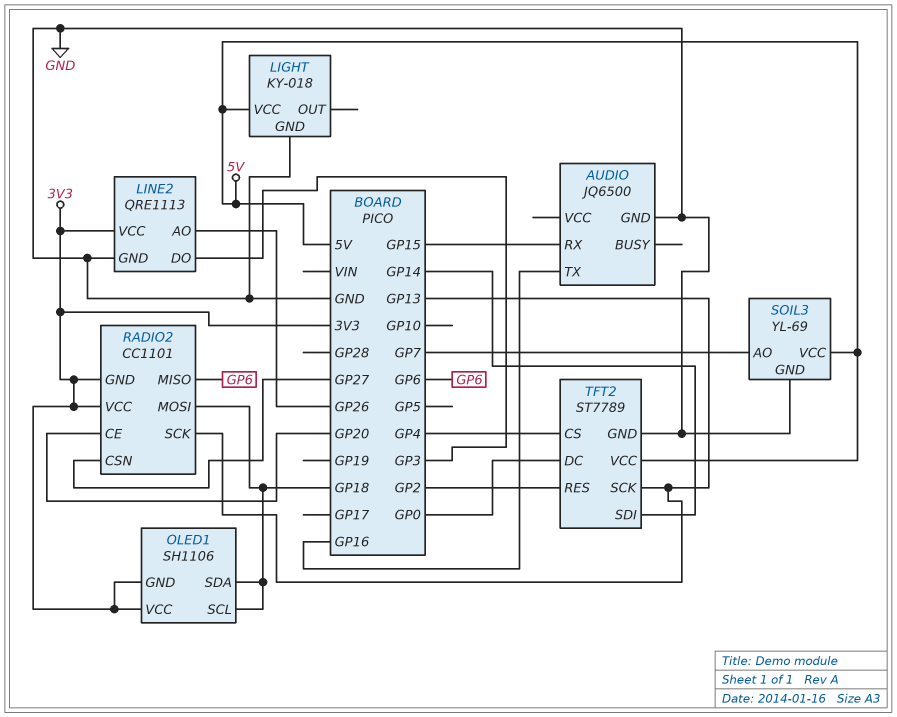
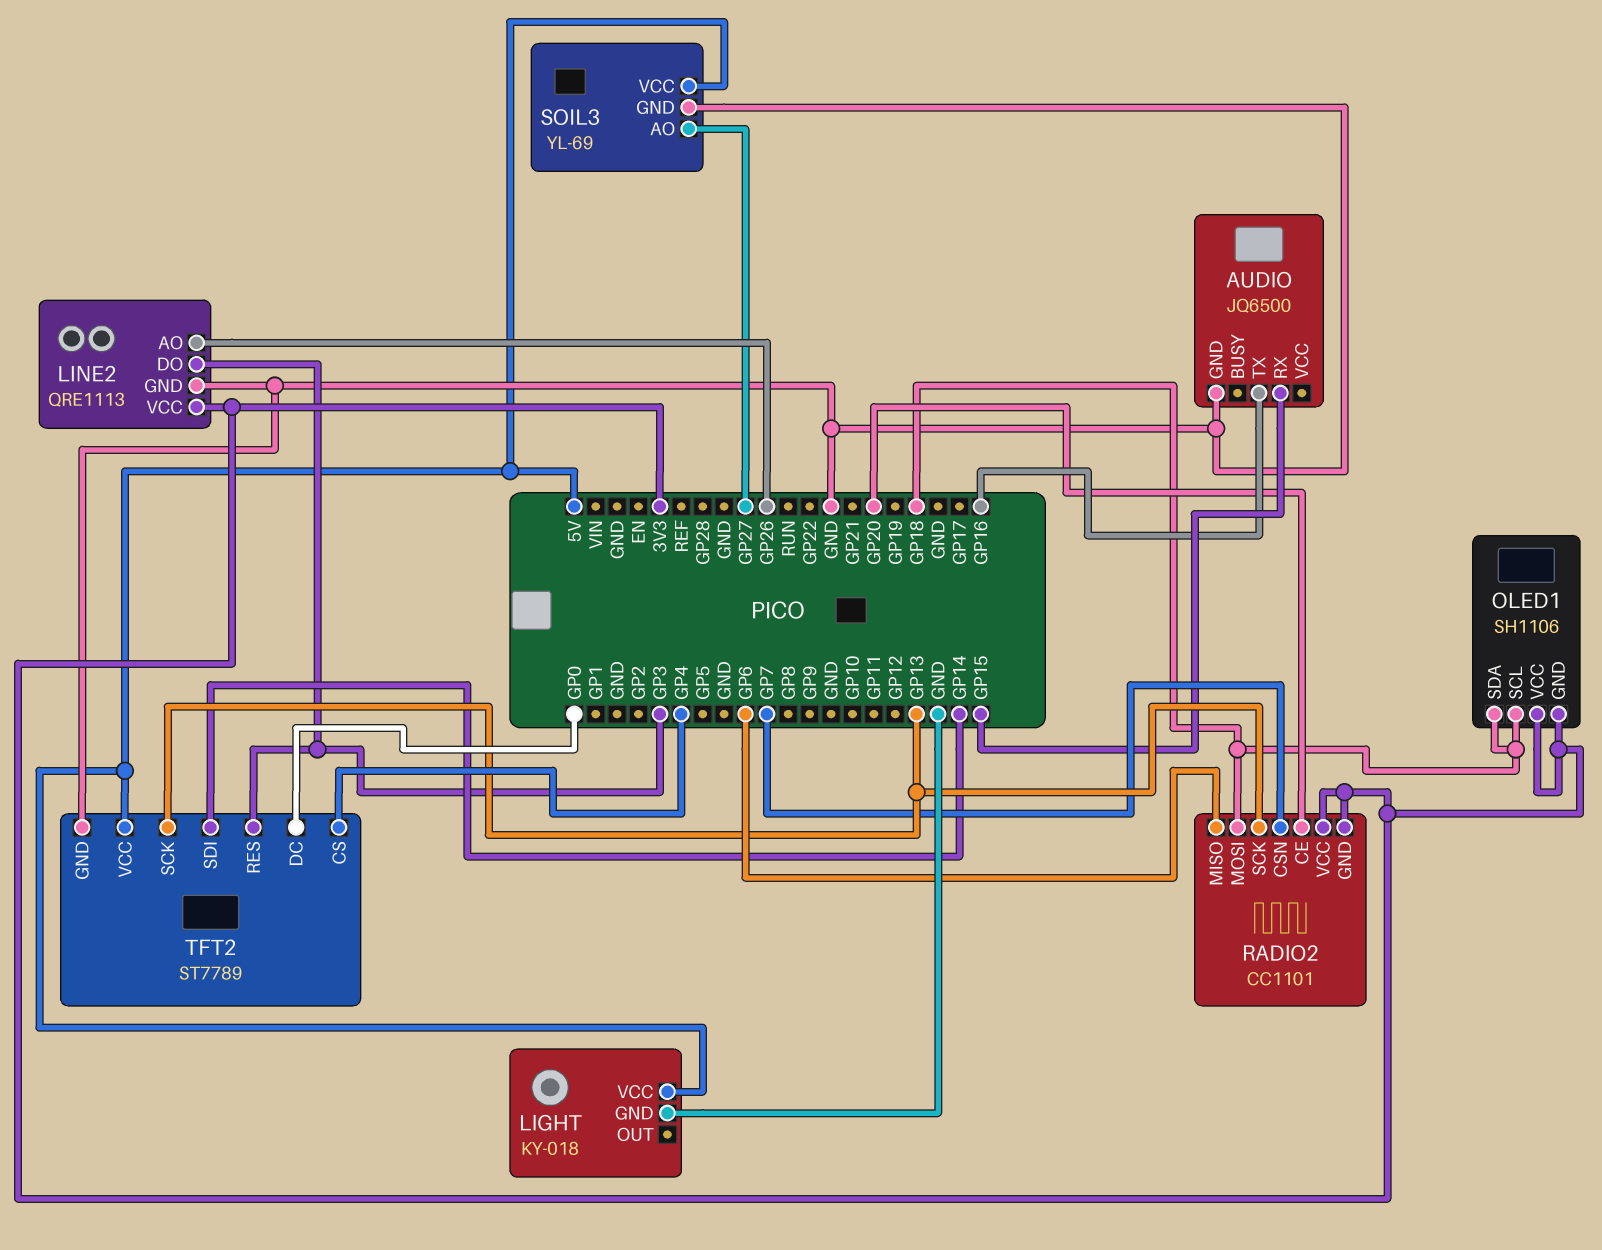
RADIO2 pin CSN: GP27 -> GP7
SOIL3 pin AO: GP7 -> GP27
TFT2 pin RES: GP2 -> GP3

